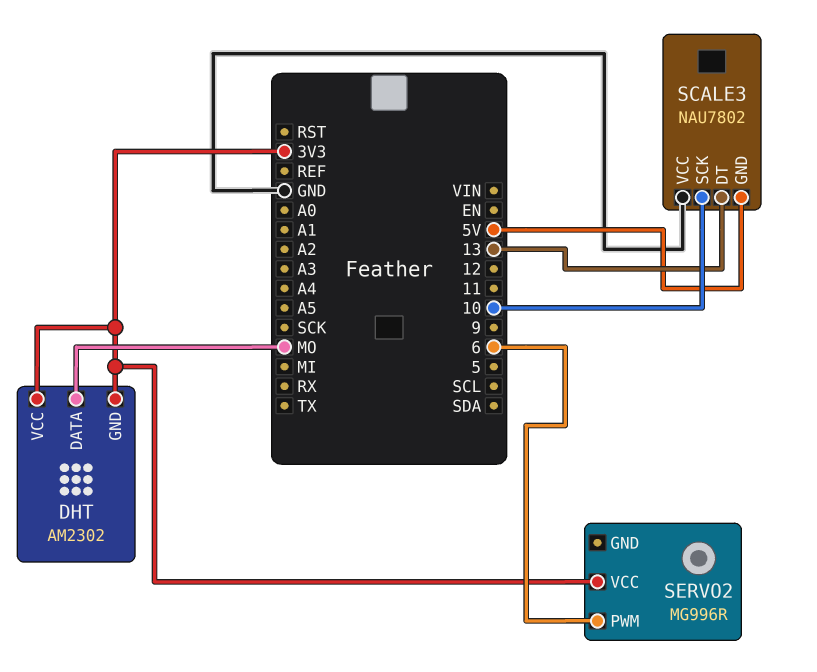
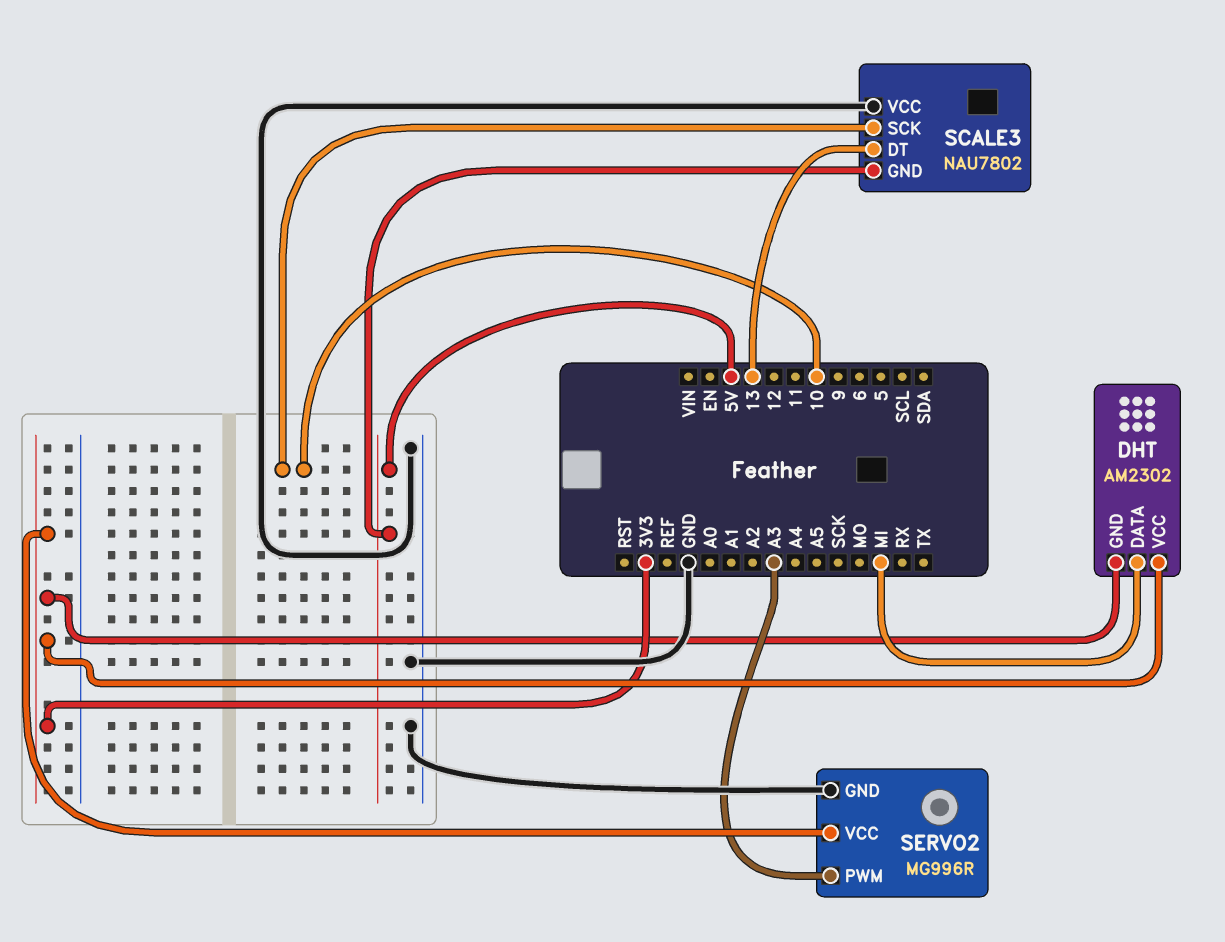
DHT pin DATA: MO -> MI
SERVO2 pin GND: none -> GND
SERVO2 pin PWM: 6 -> A3

